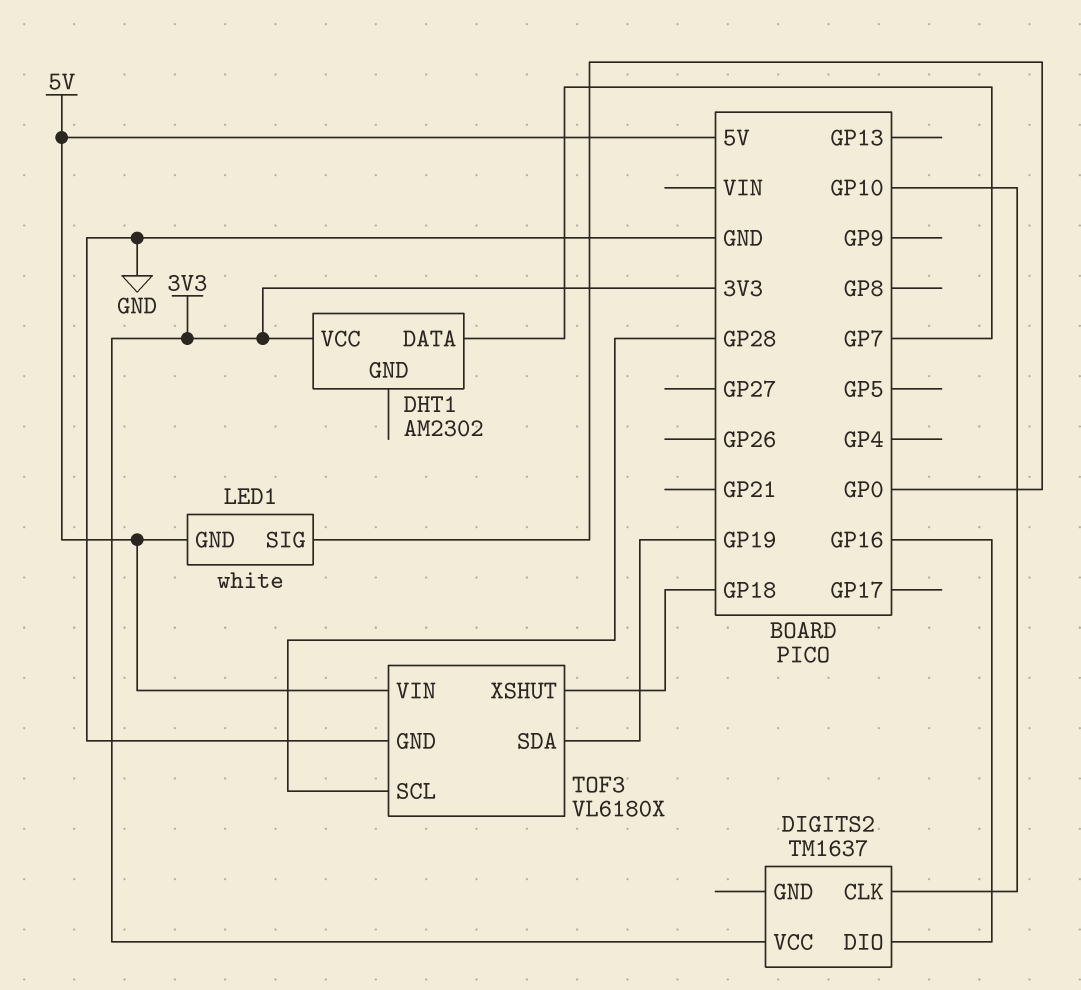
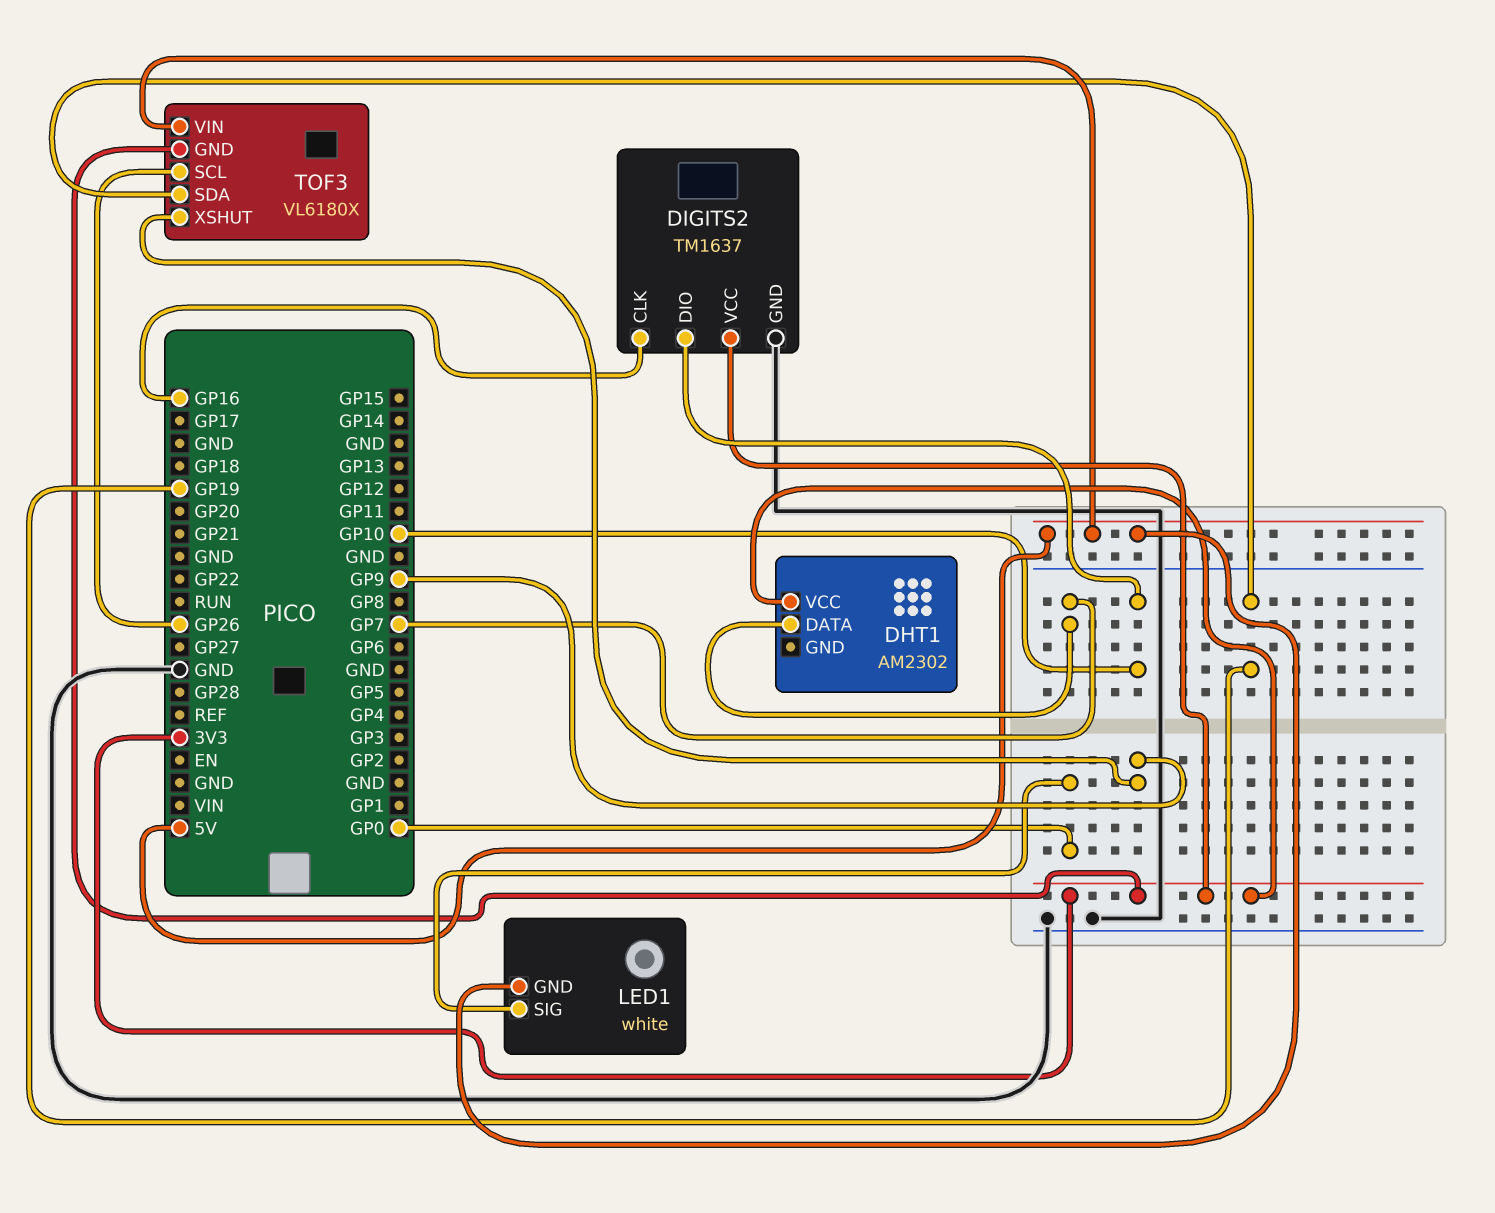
DIGITS2 pin CLK: GP10 -> GP16
DIGITS2 pin DIO: GP16 -> GP10
DIGITS2 pin GND: none -> GND
TOF3 pin GND: GND -> 3V3
TOF3 pin SCL: GP28 -> GP26
TOF3 pin XSHUT: GP18 -> GP9

